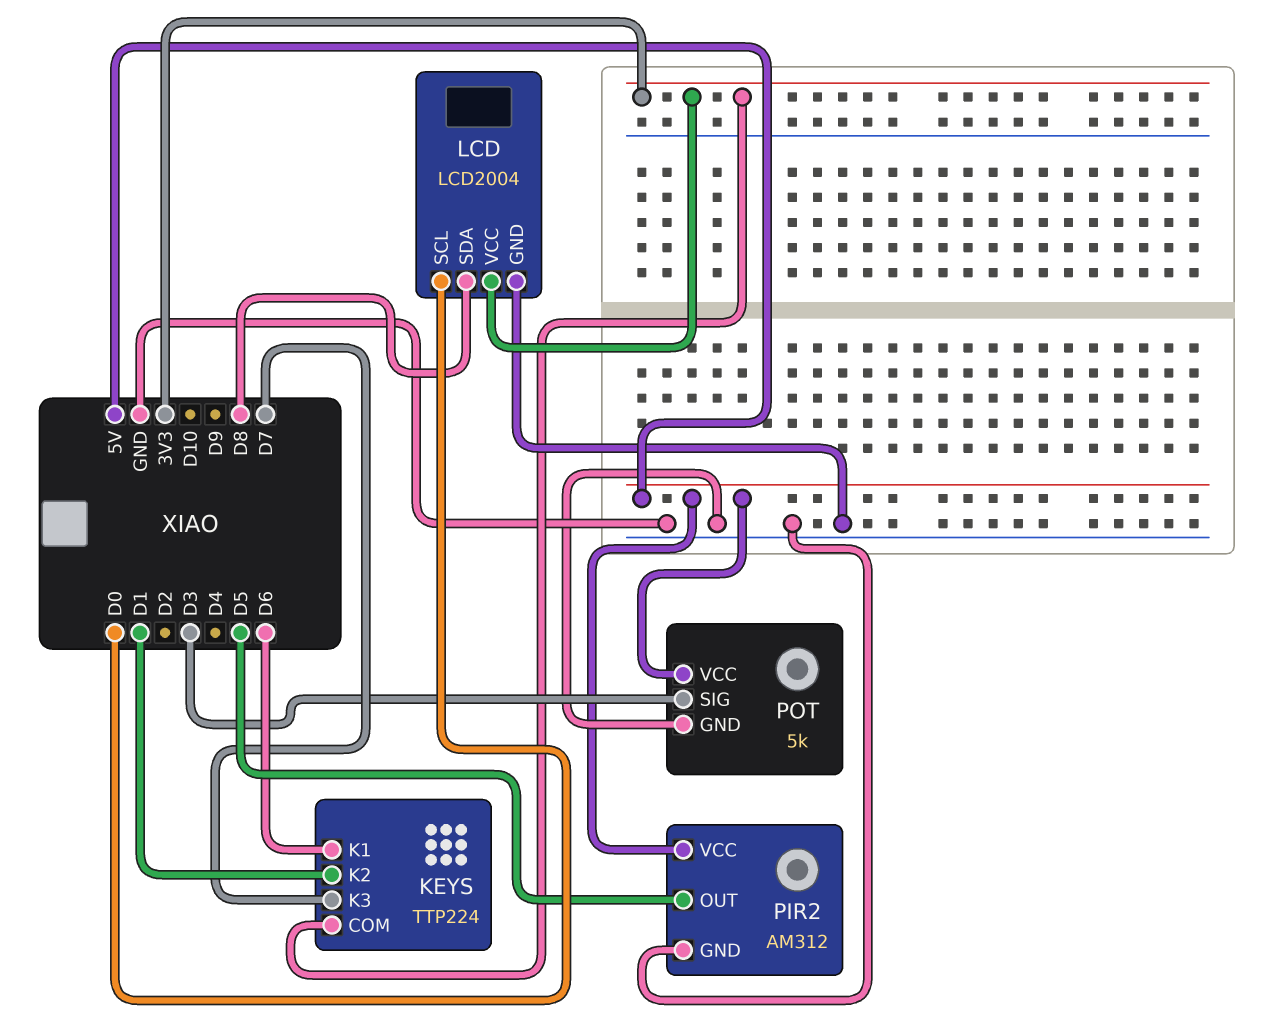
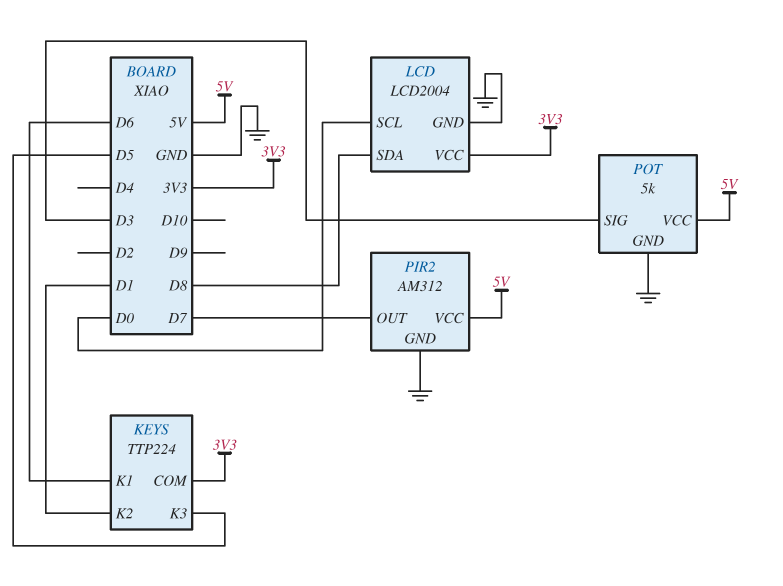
KEYS pin K3: D7 -> D5
PIR2 pin OUT: D5 -> D7

